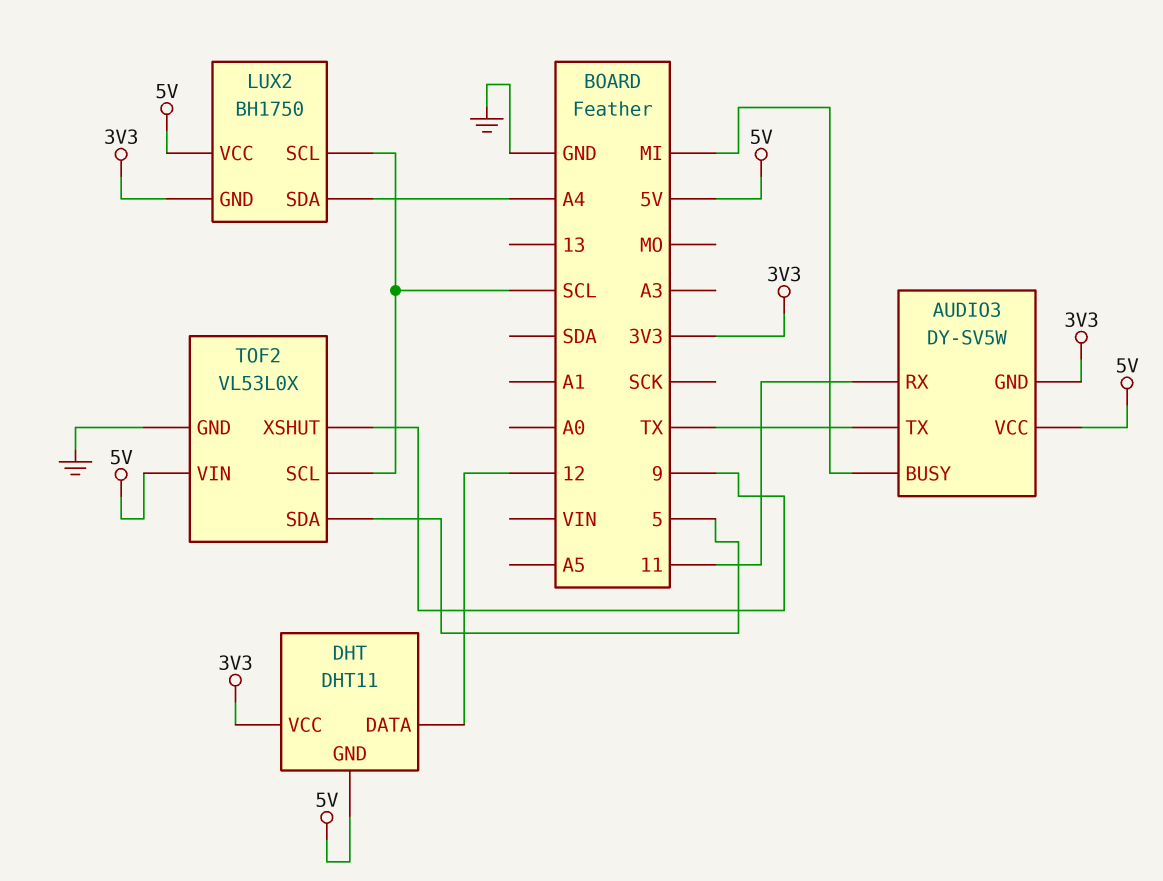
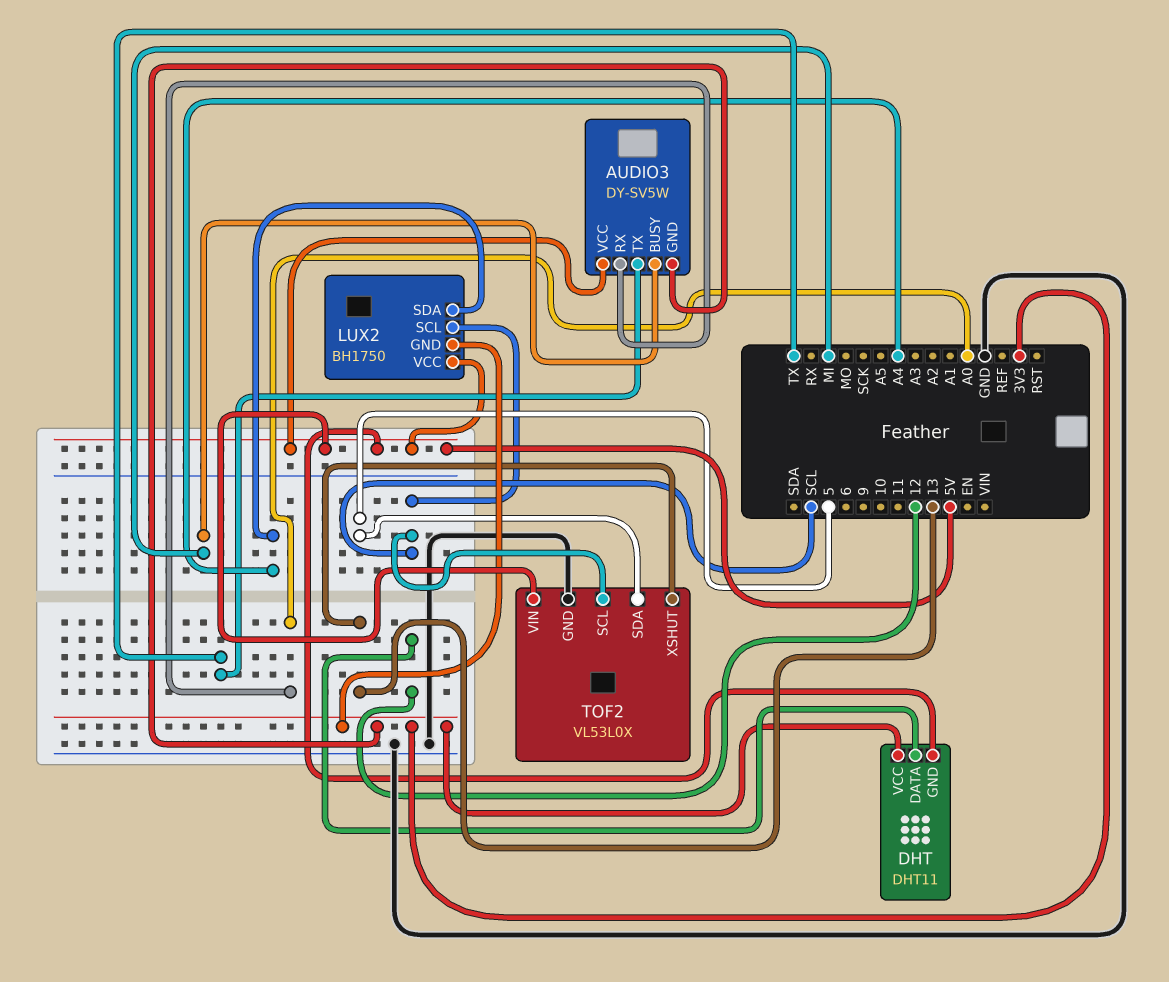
AUDIO3 pin RX: 11 -> A0
TOF2 pin XSHUT: 9 -> 13

